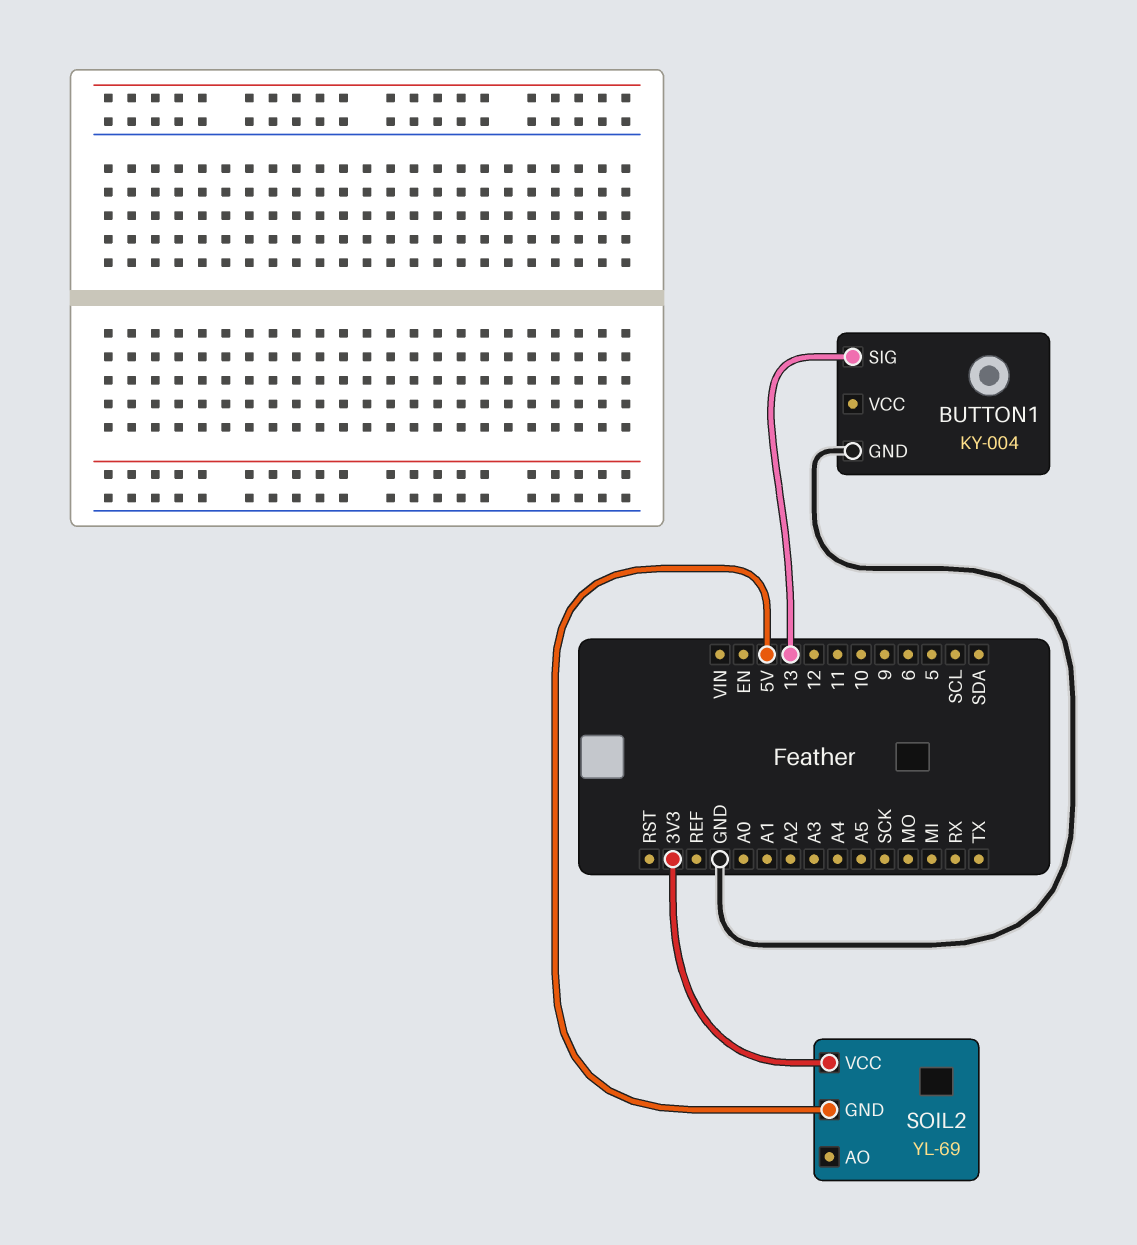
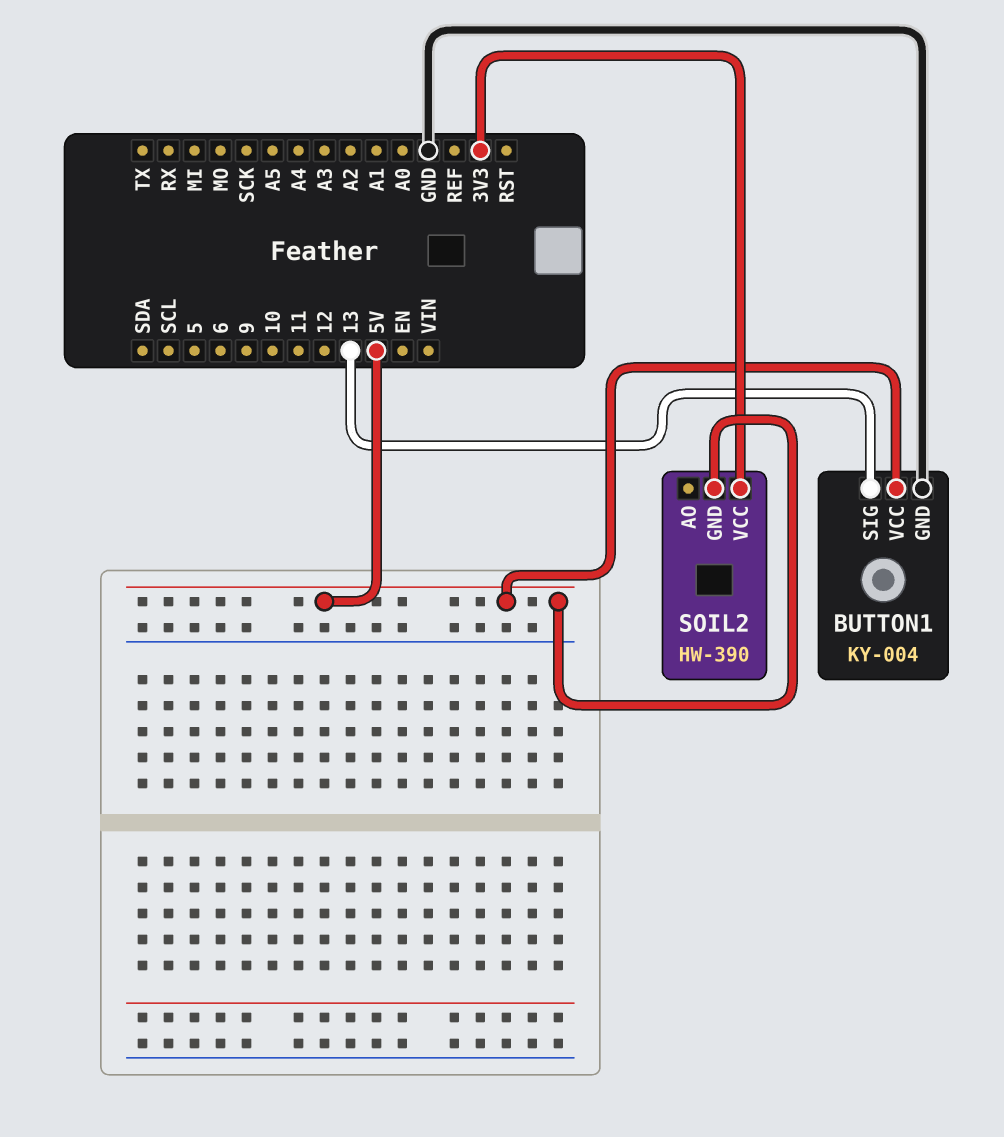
BUTTON1 pin VCC: none -> 5V
SOIL2: YL-69 -> HW-390

